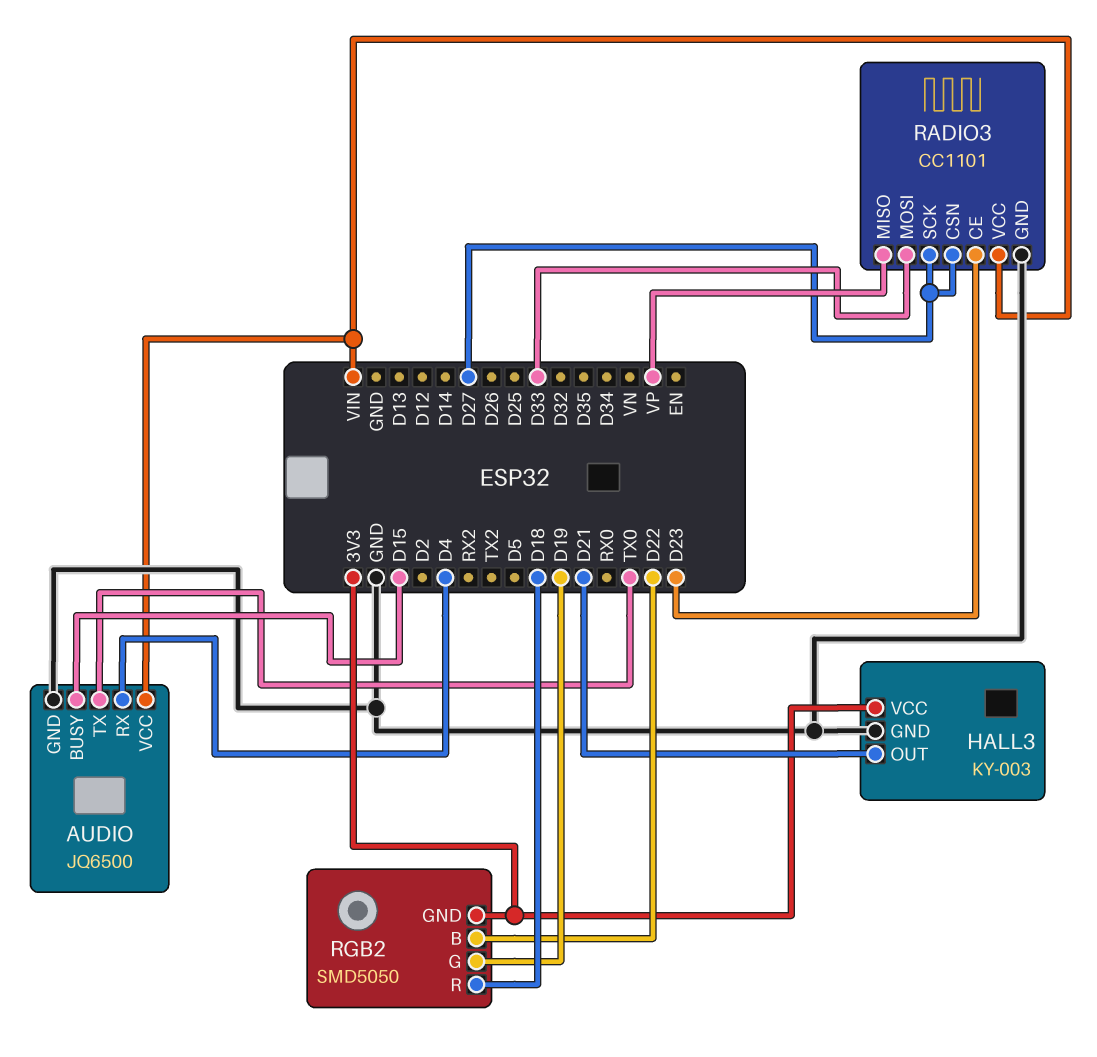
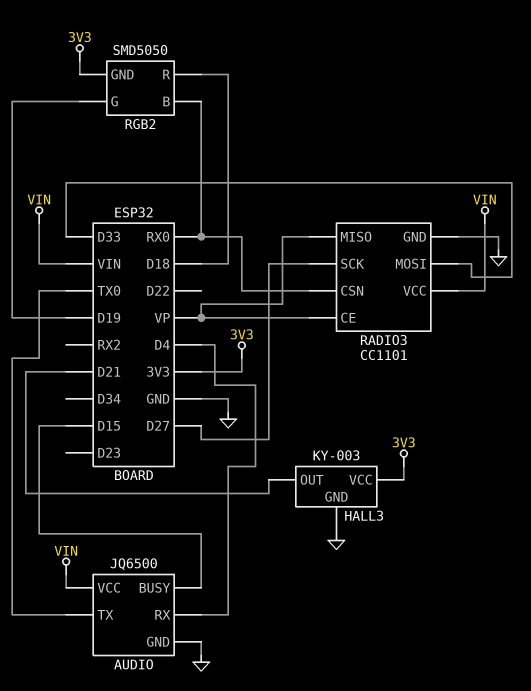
RADIO3 pin CE: D23 -> VP
RADIO3 pin CSN: D27 -> RX0
RGB2 pin B: D22 -> RX0

